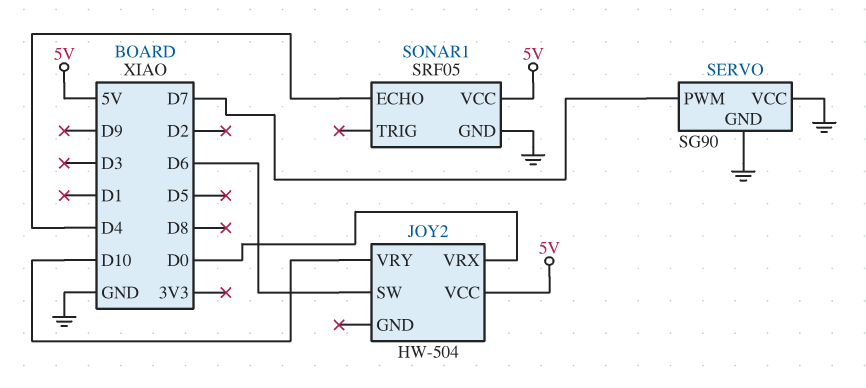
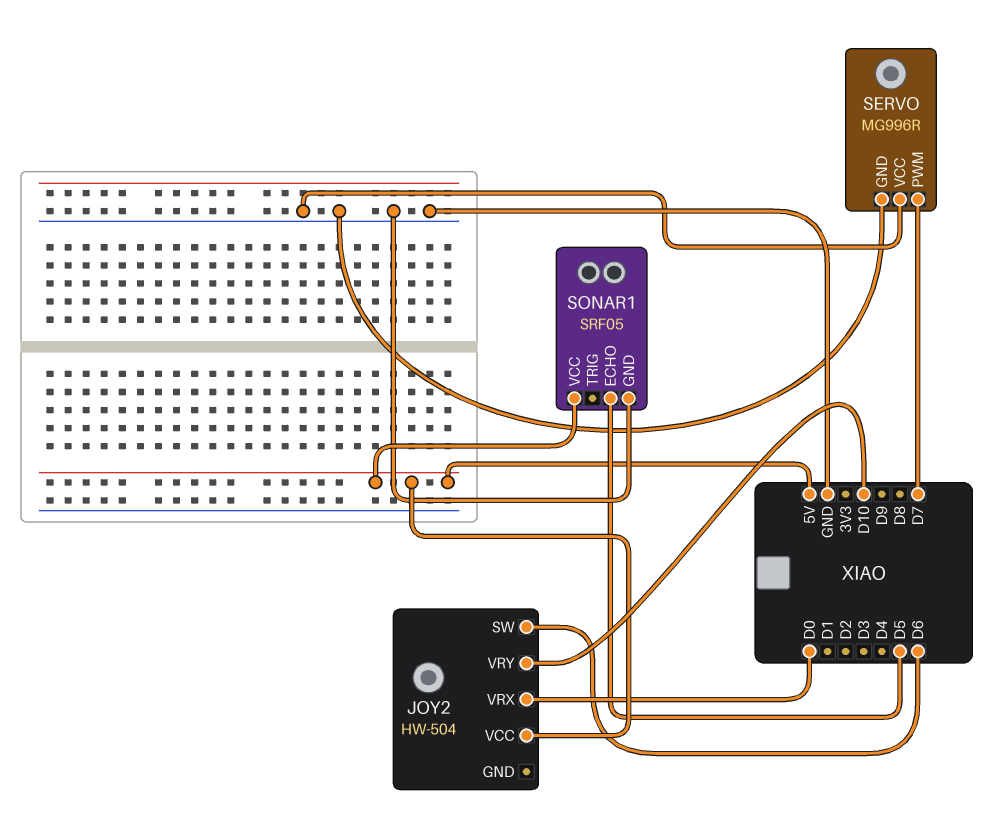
SERVO: SG90 -> MG996R
SONAR1 pin ECHO: D4 -> D5

